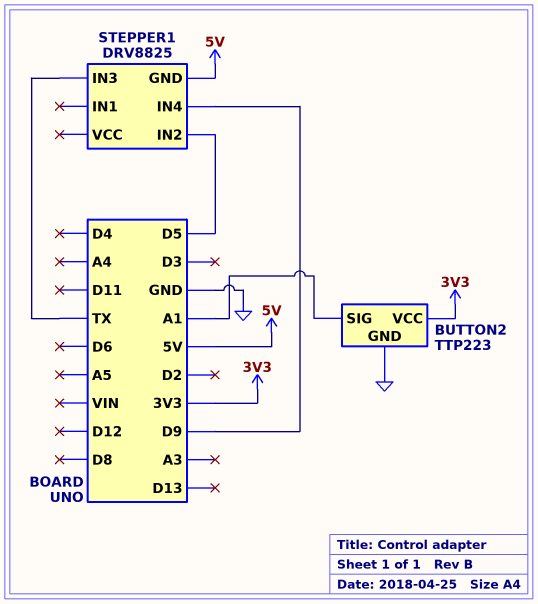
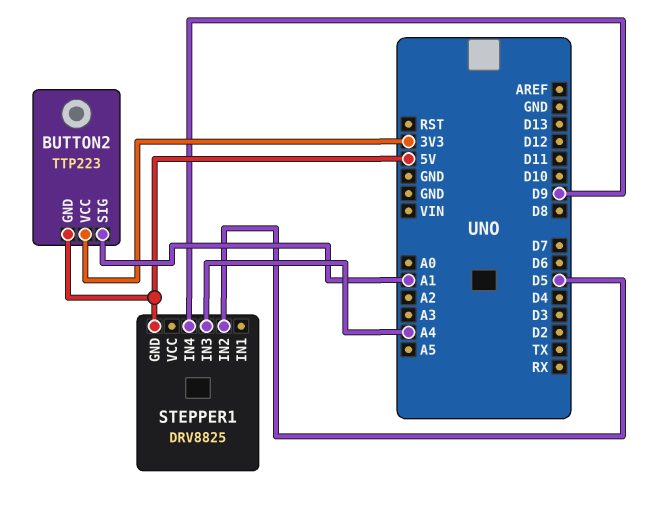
BUTTON2 pin GND: GND -> 5V
STEPPER1 pin IN3: TX -> A4

